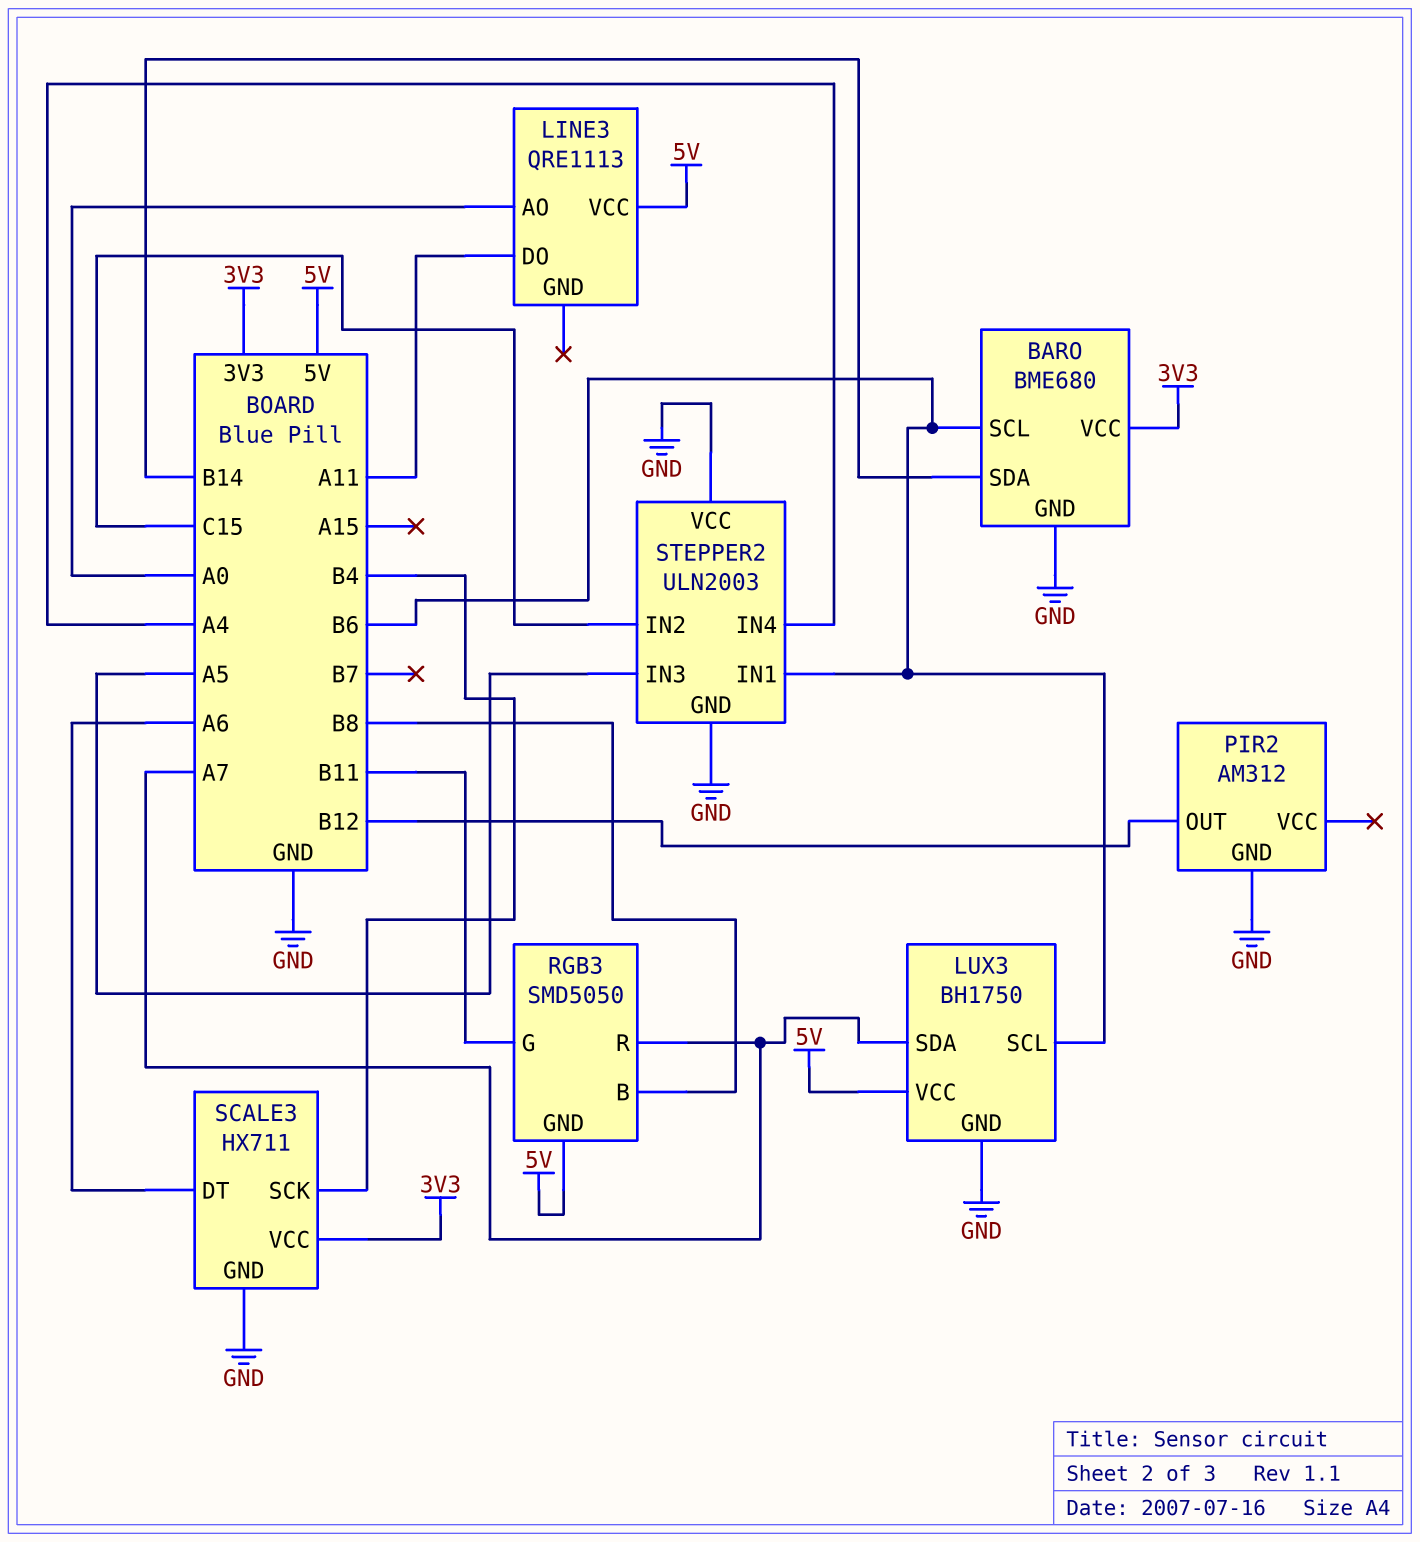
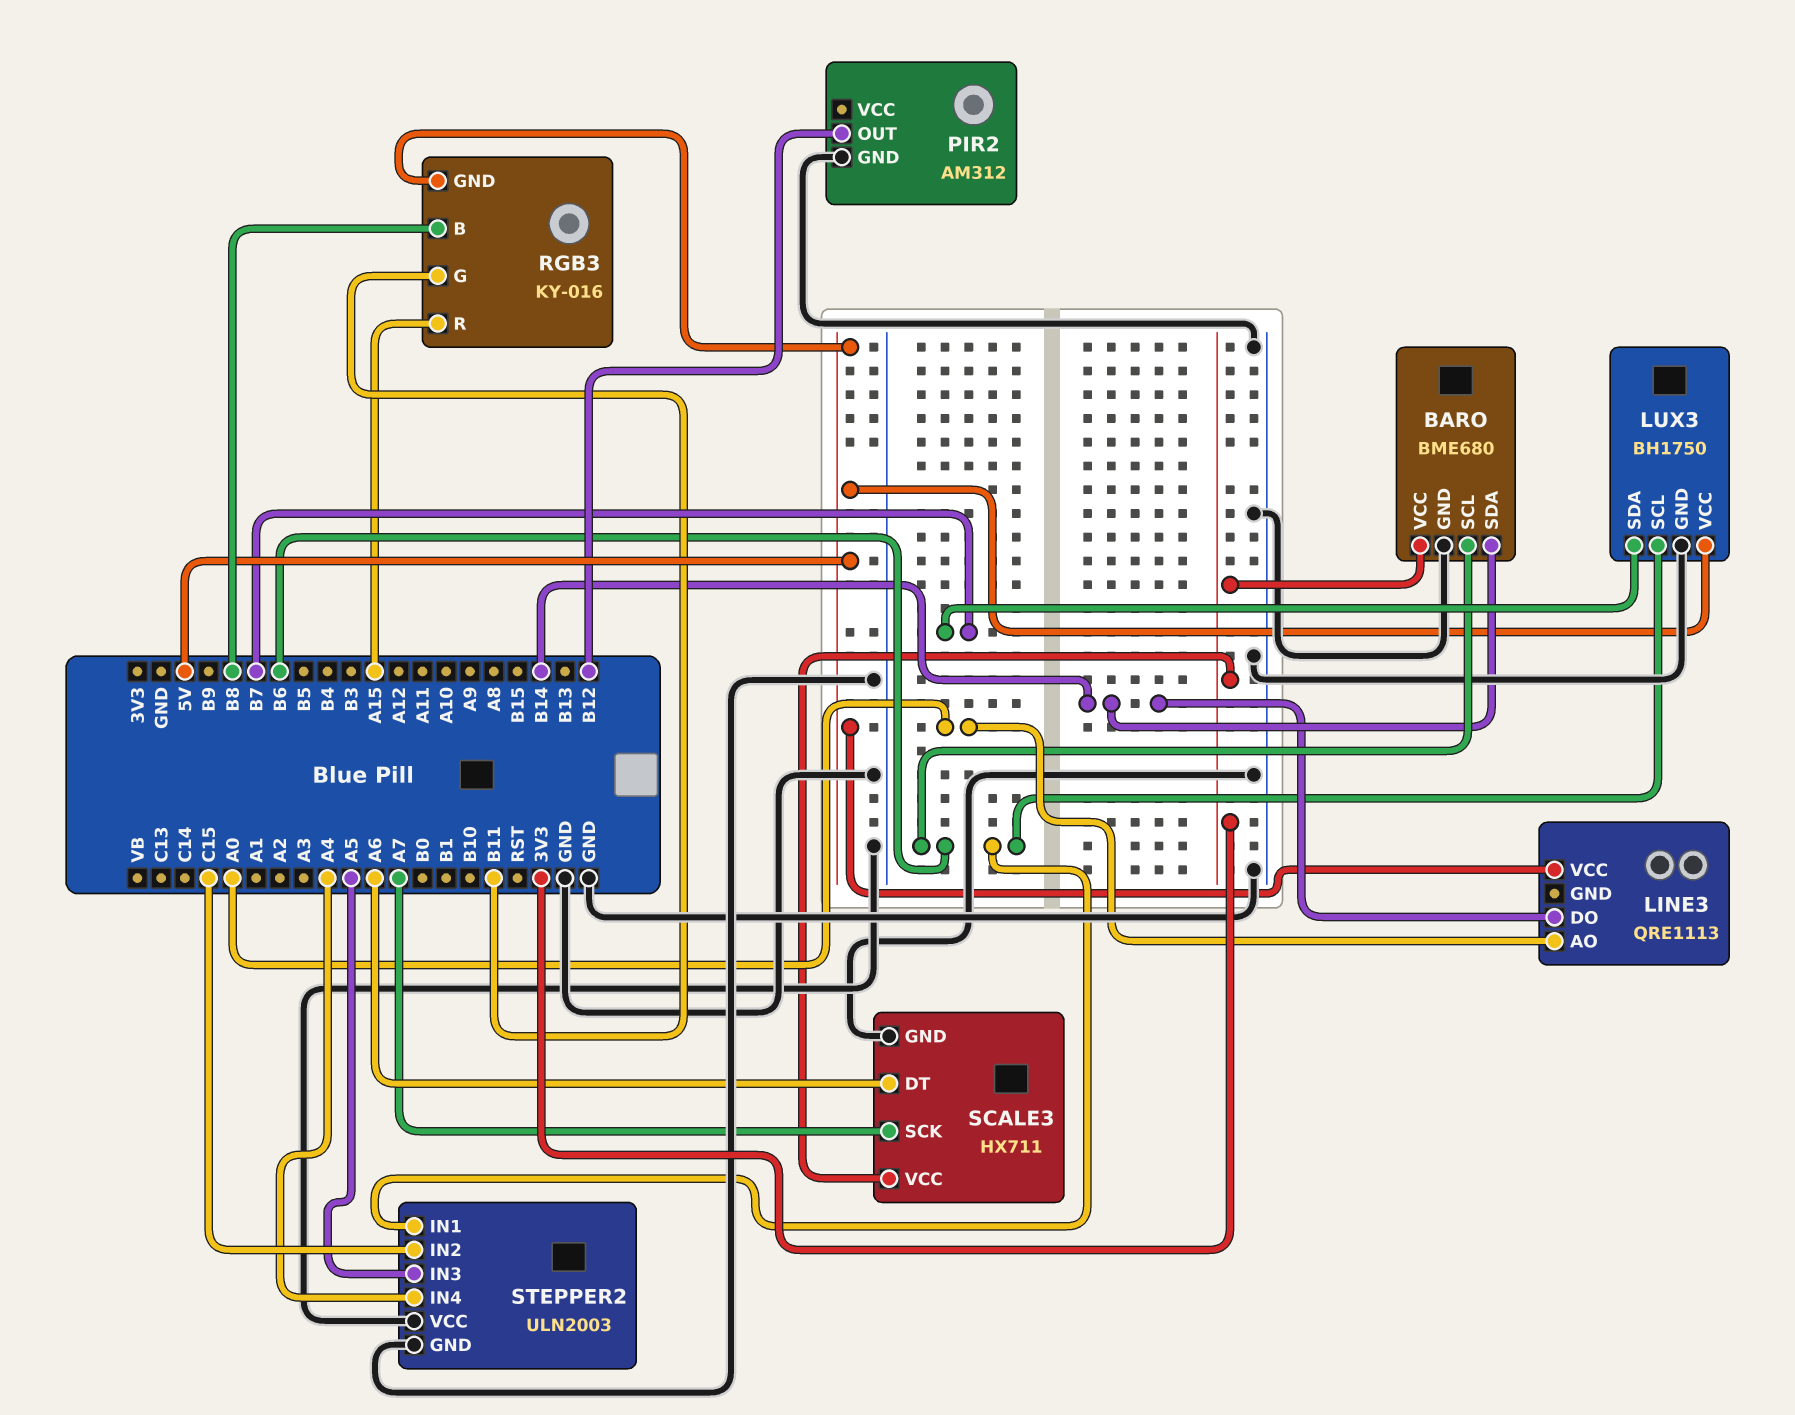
LINE3 pin DO: A11 -> B14
LUX3 pin SDA: A7 -> B7
RGB3: SMD5050 -> KY-016
RGB3 pin R: A7 -> A15
SCALE3 pin SCK: B4 -> A7

